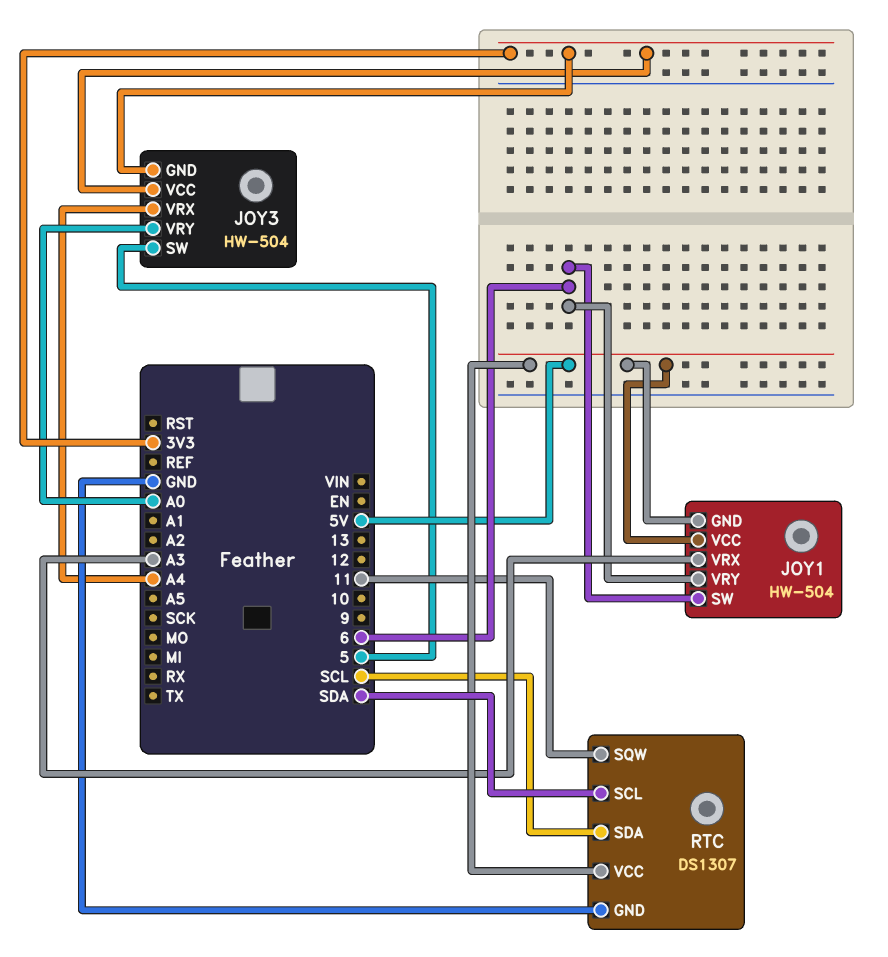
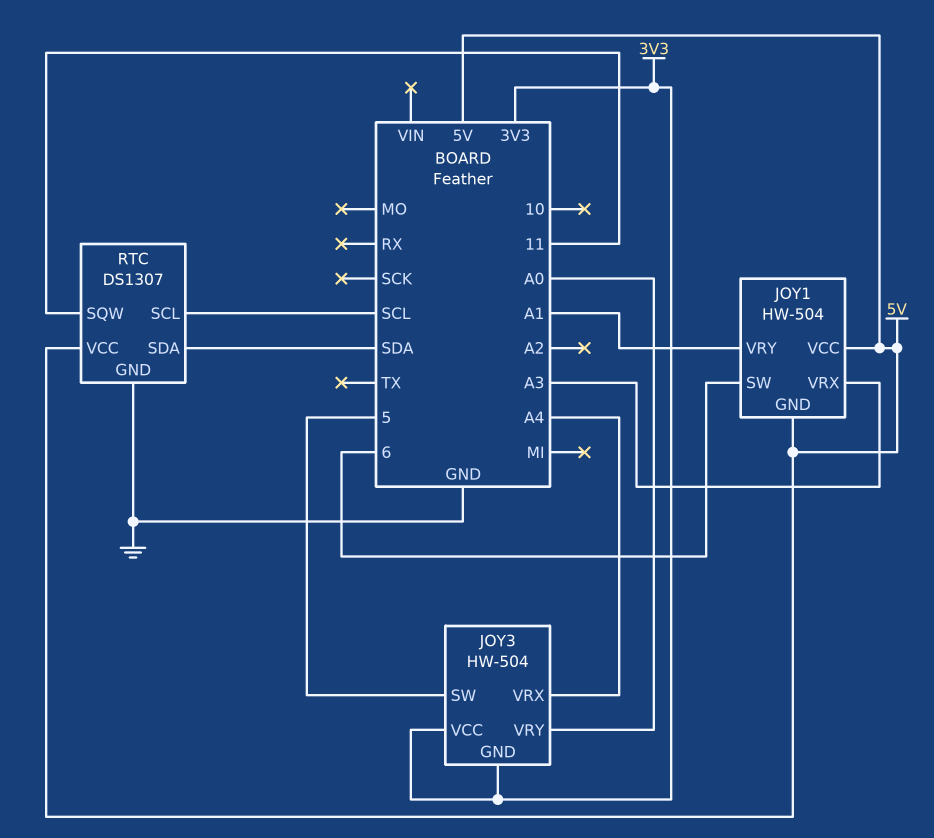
JOY1 pin VRY: 6 -> A1
RTC pin SCL: SDA -> SCL
RTC pin SDA: SCL -> SDA

